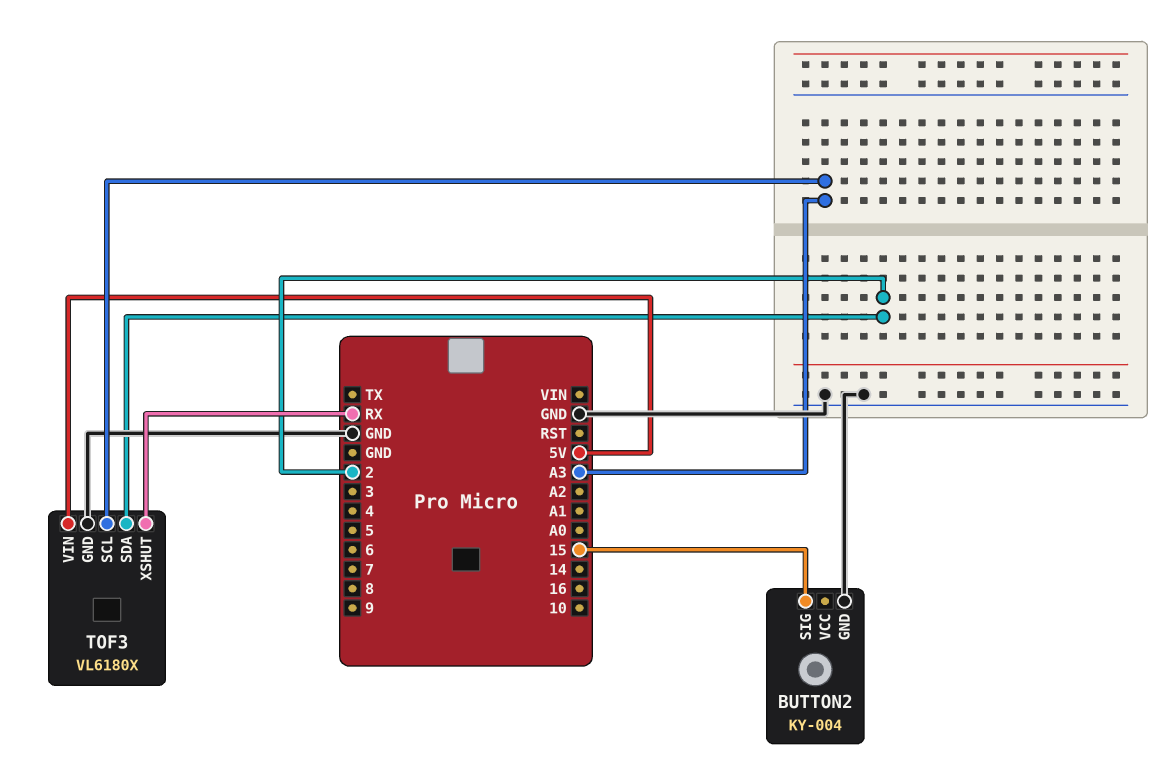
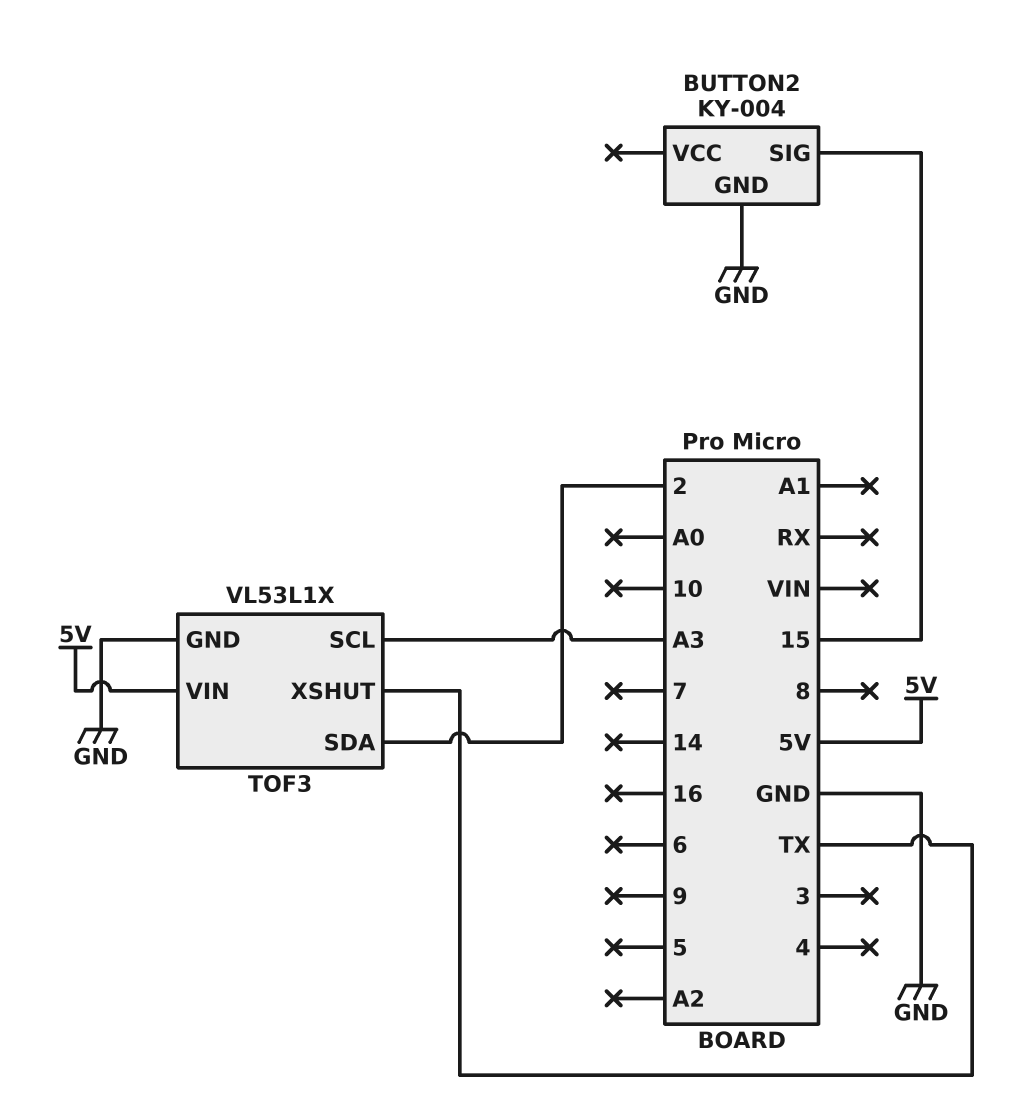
TOF3: VL6180X -> VL53L1X
TOF3 pin XSHUT: RX -> TX

